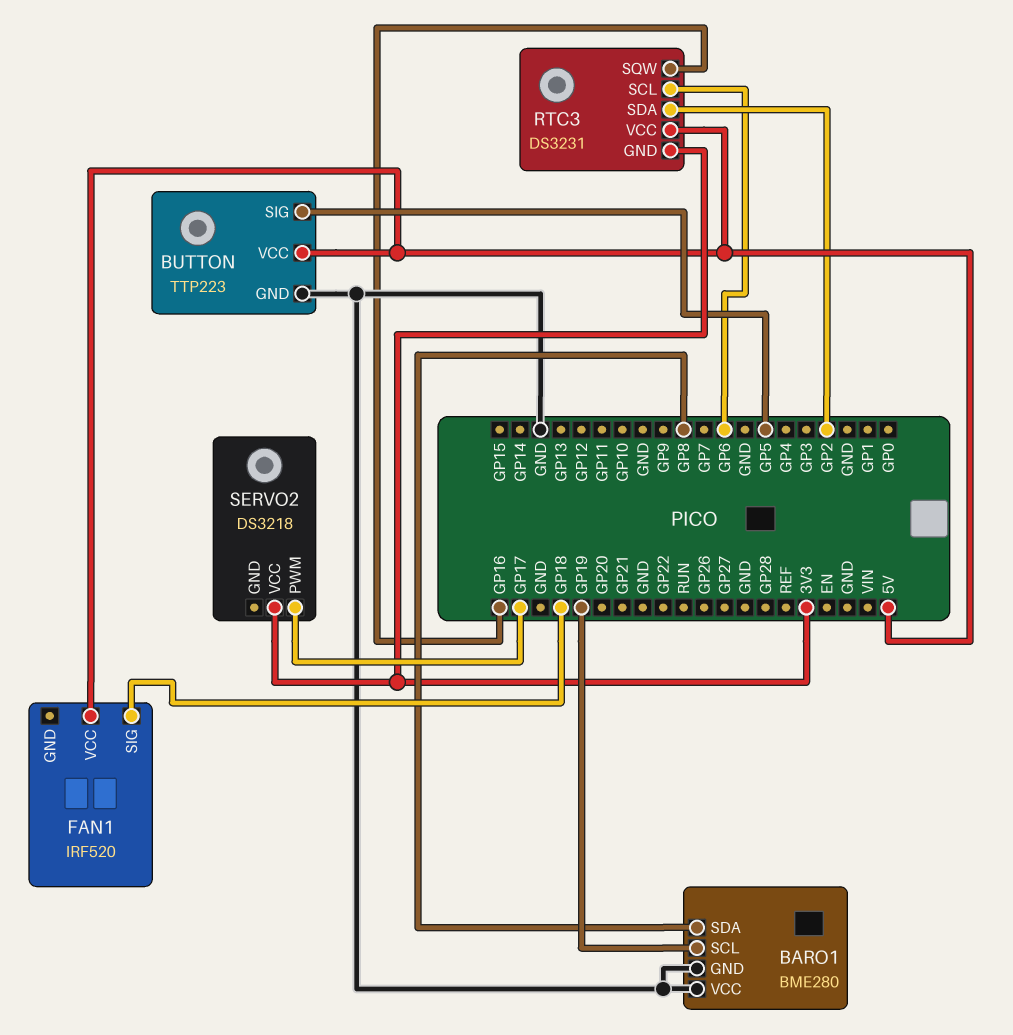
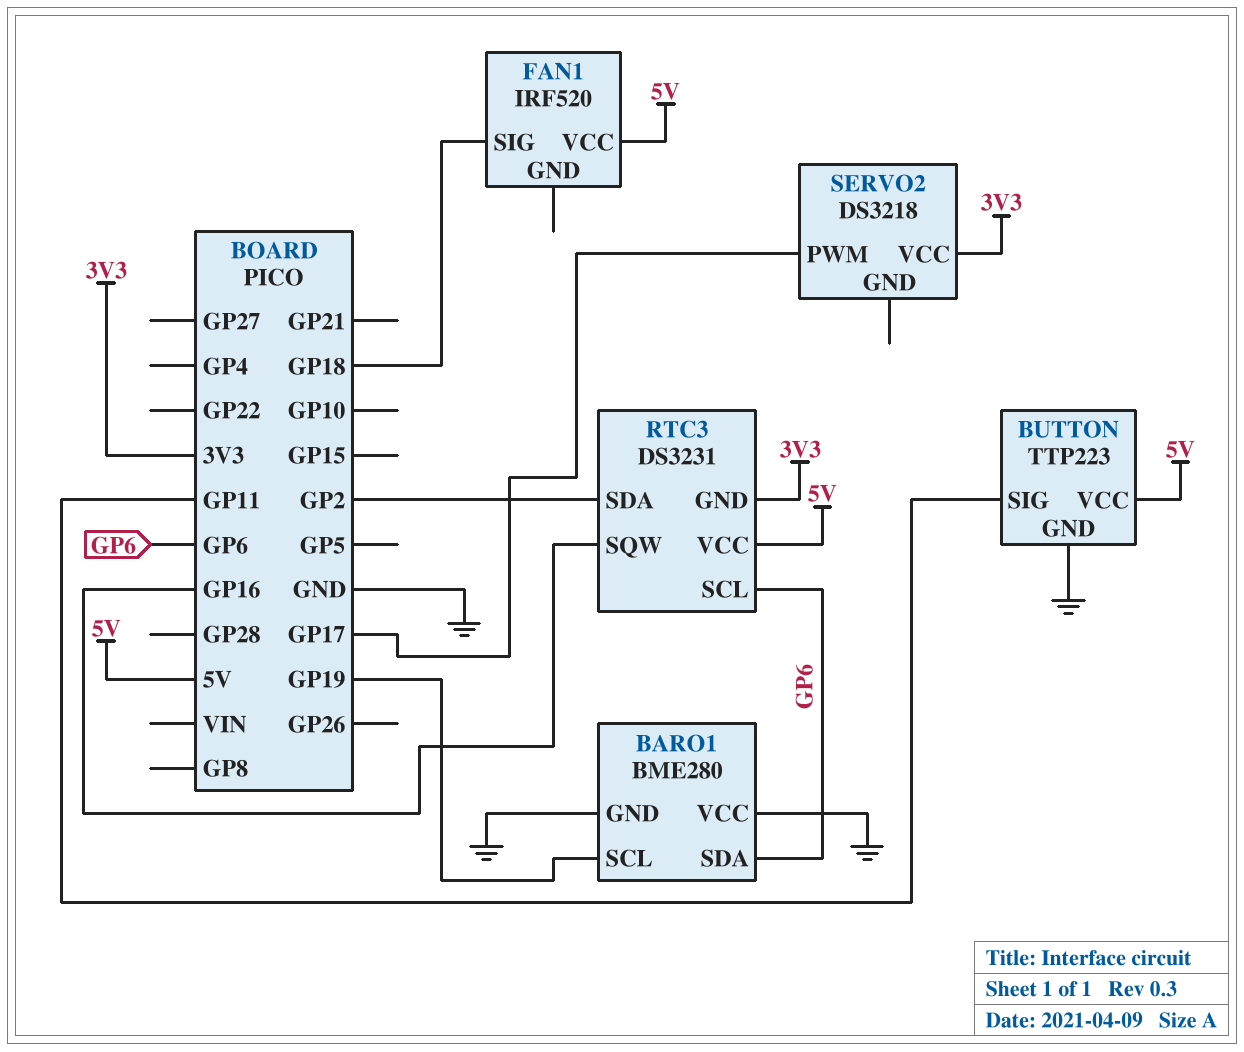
BARO1 pin SDA: GP8 -> GP6
BUTTON pin SIG: GP5 -> GP11

